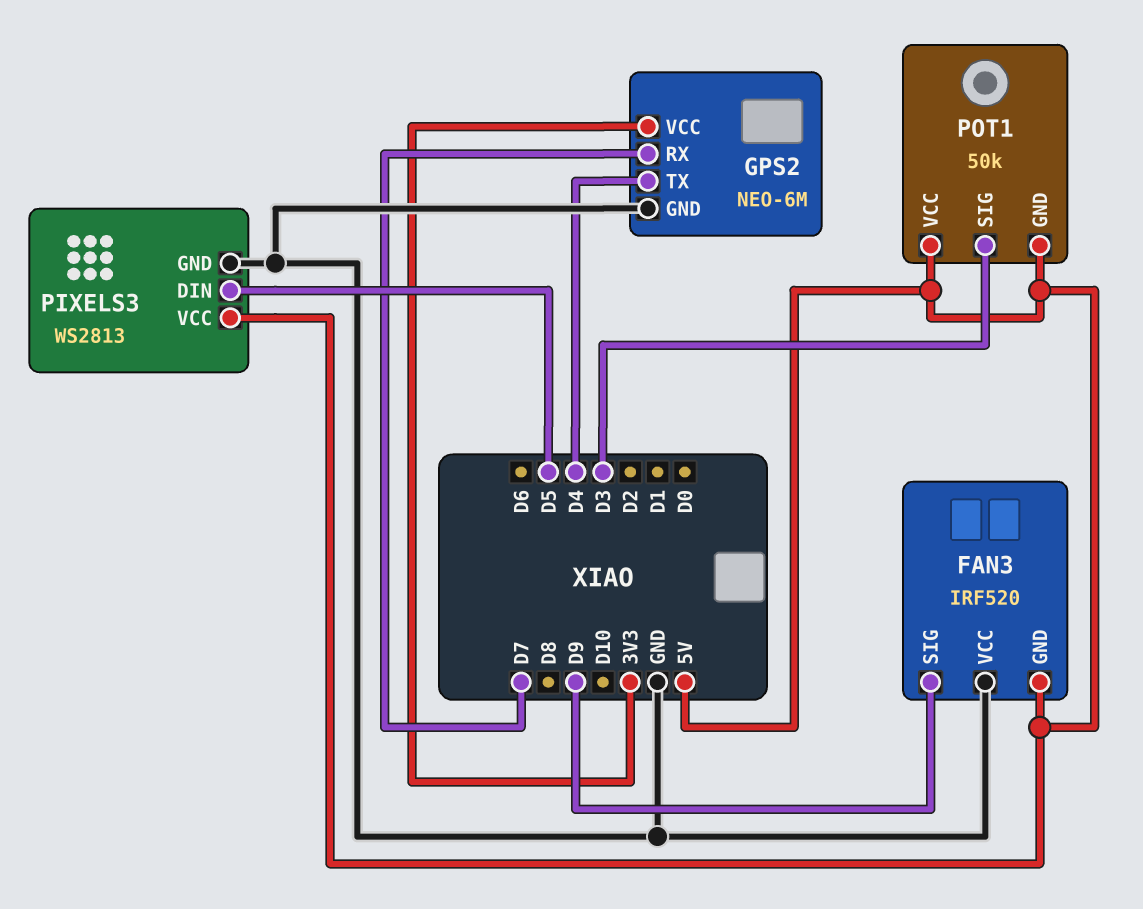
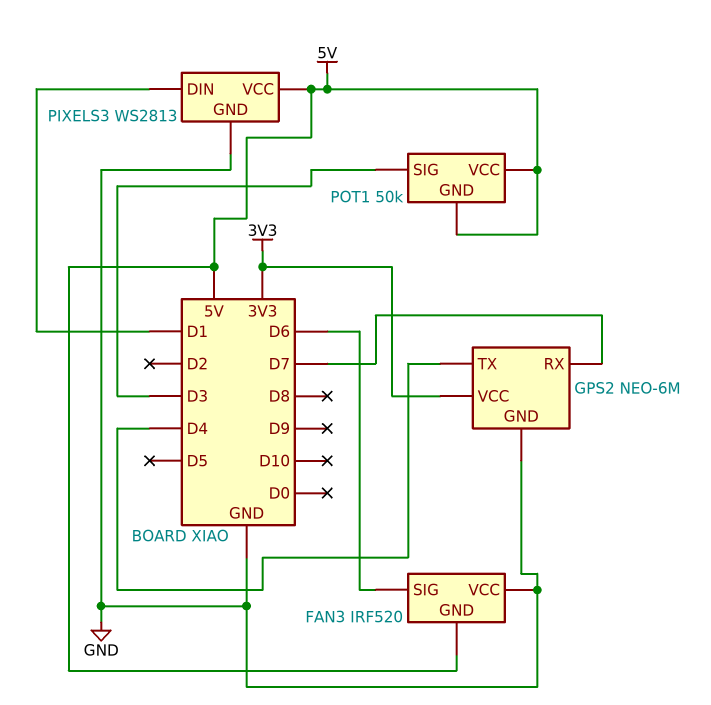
FAN3 pin SIG: D9 -> D6
PIXELS3 pin DIN: D5 -> D1

